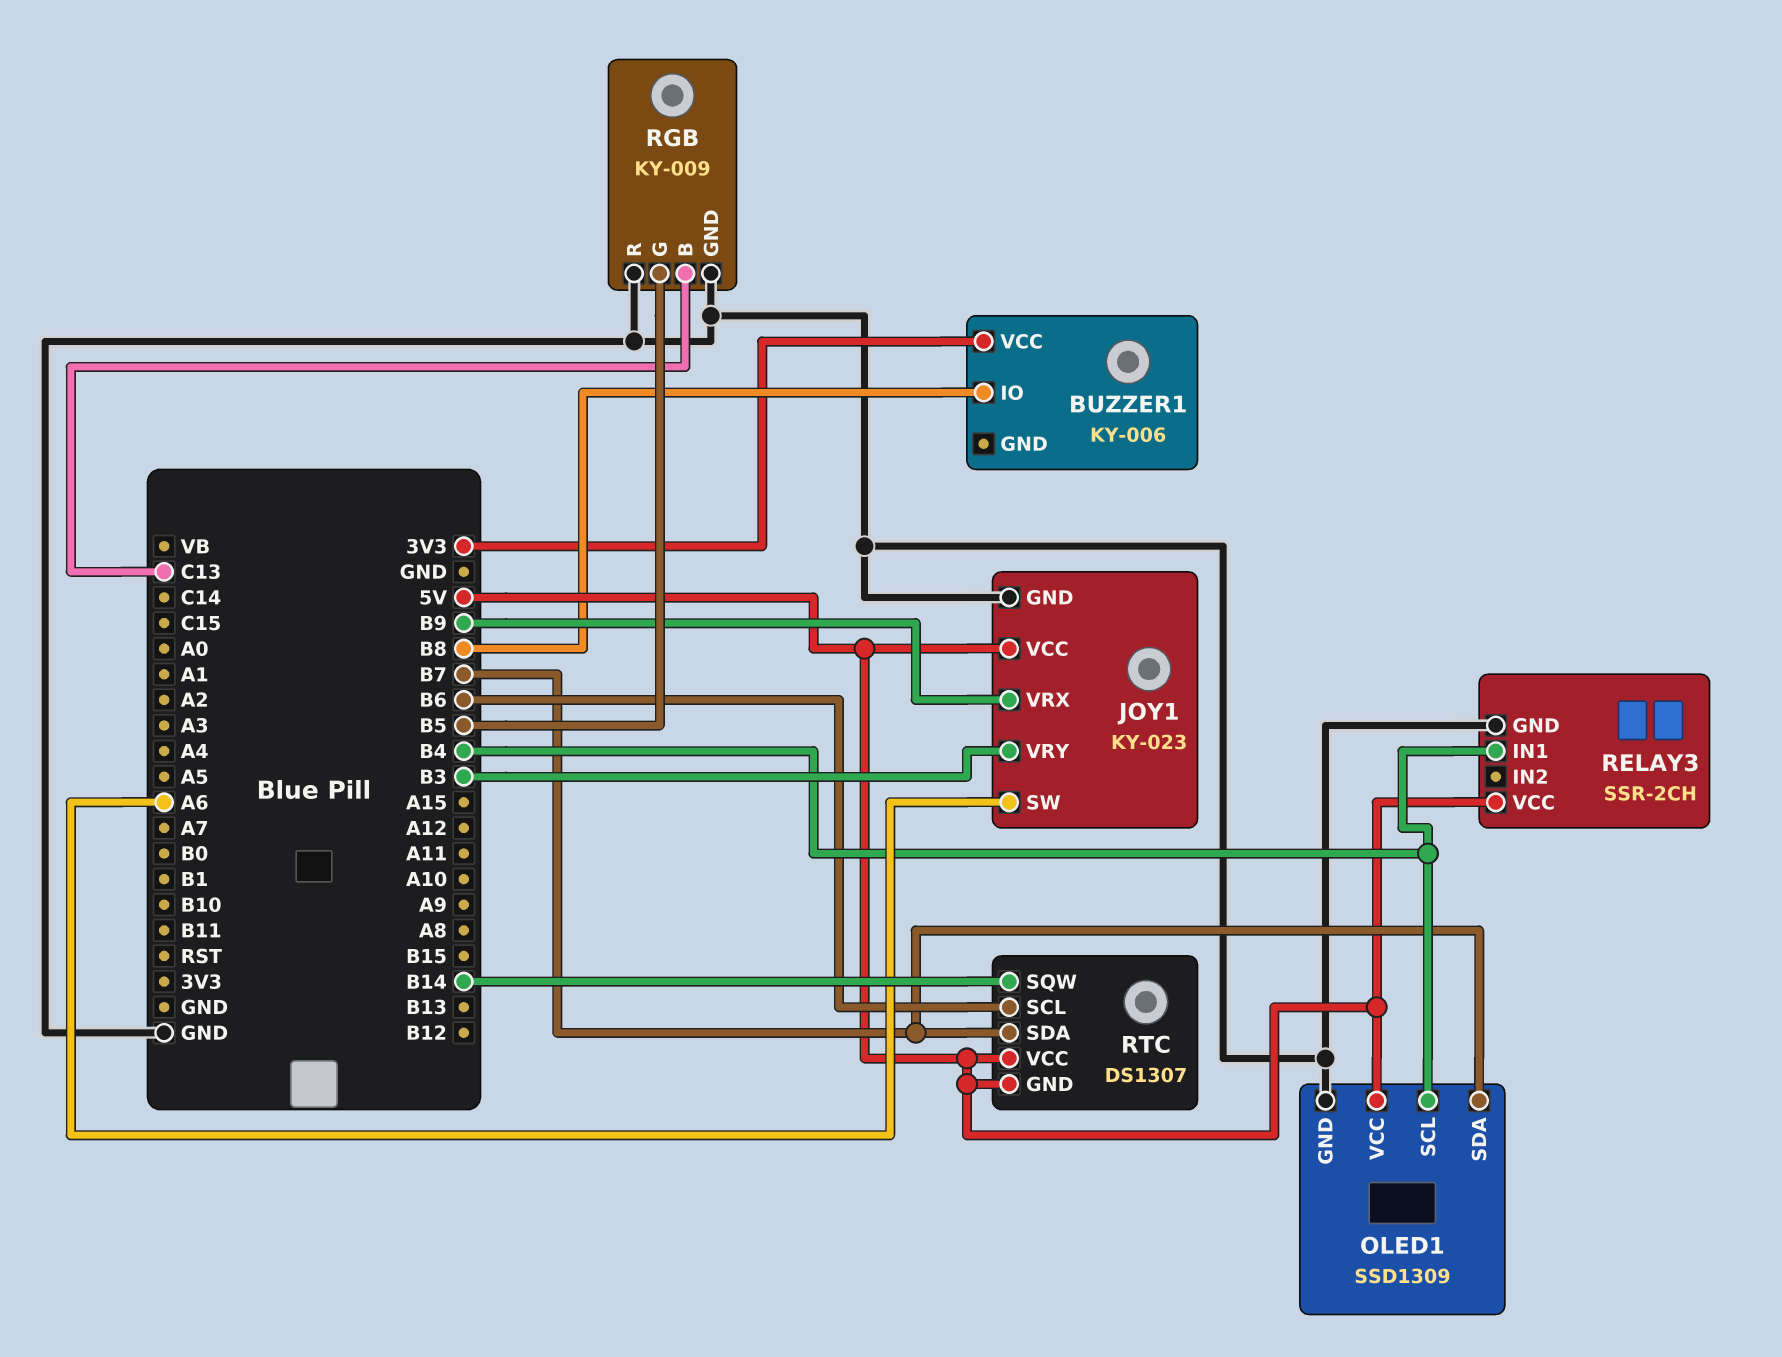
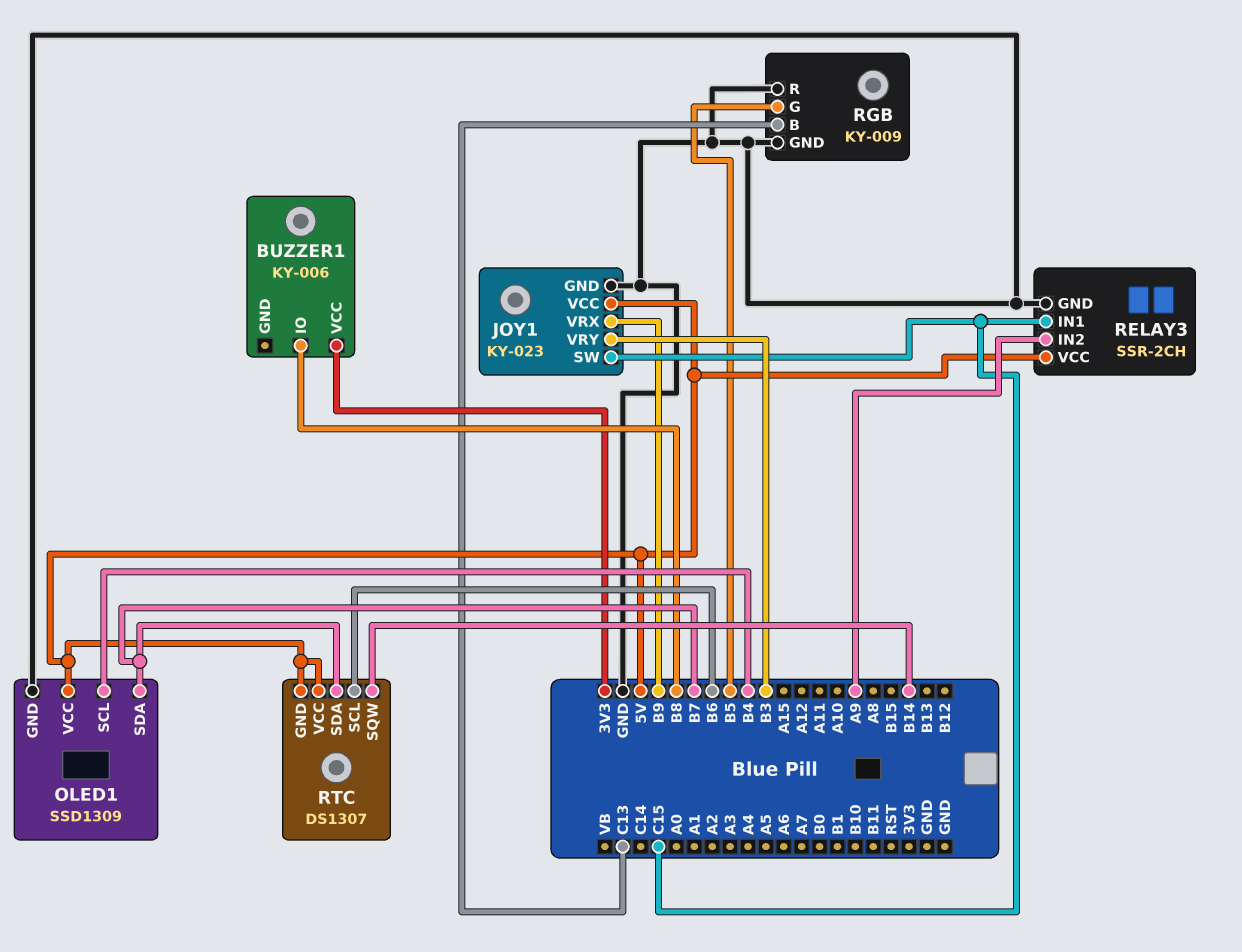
JOY1 pin SW: A6 -> C15
RELAY3 pin IN1: B4 -> C15
RELAY3 pin IN2: none -> A9

